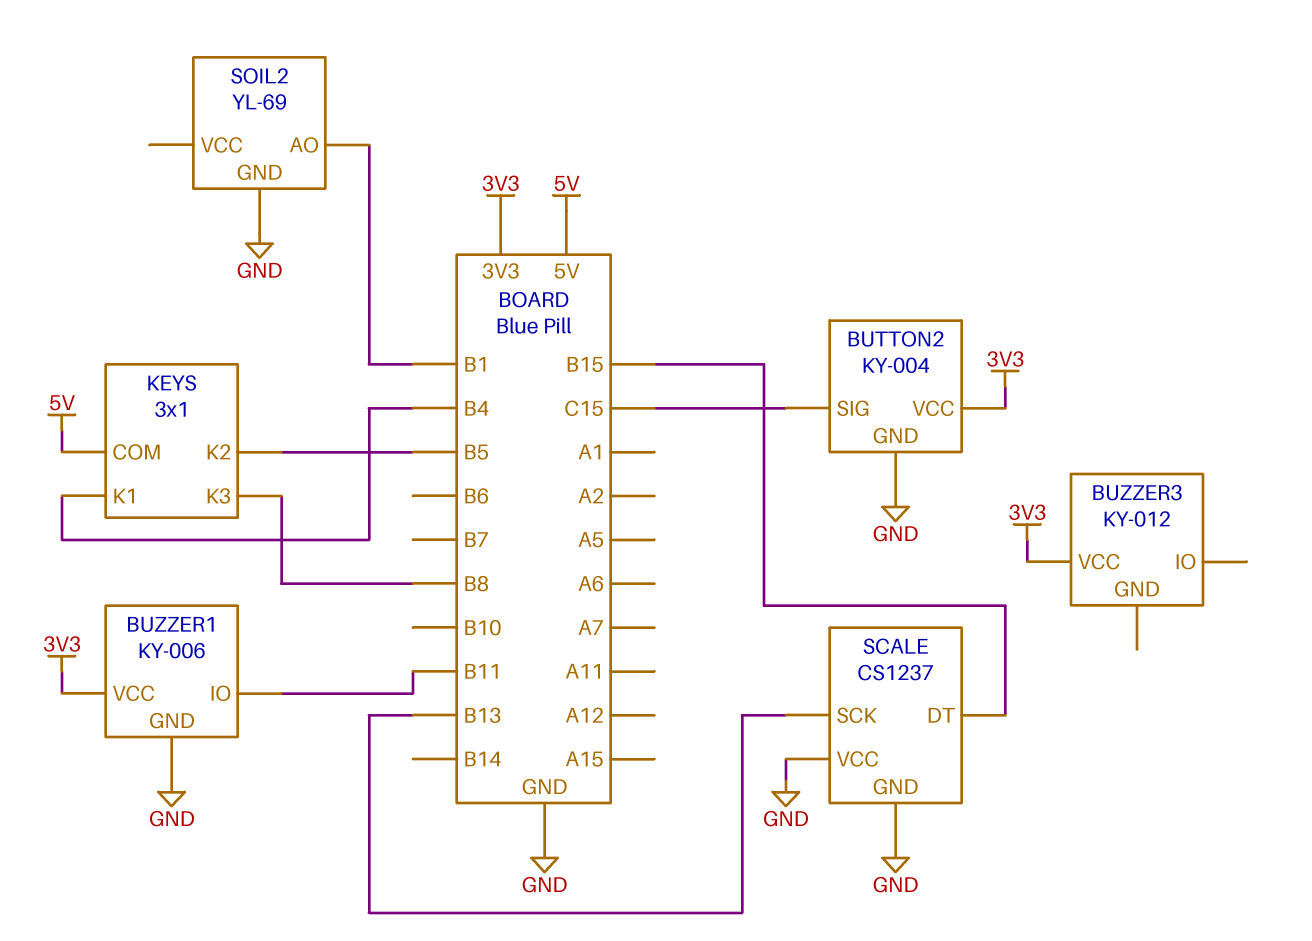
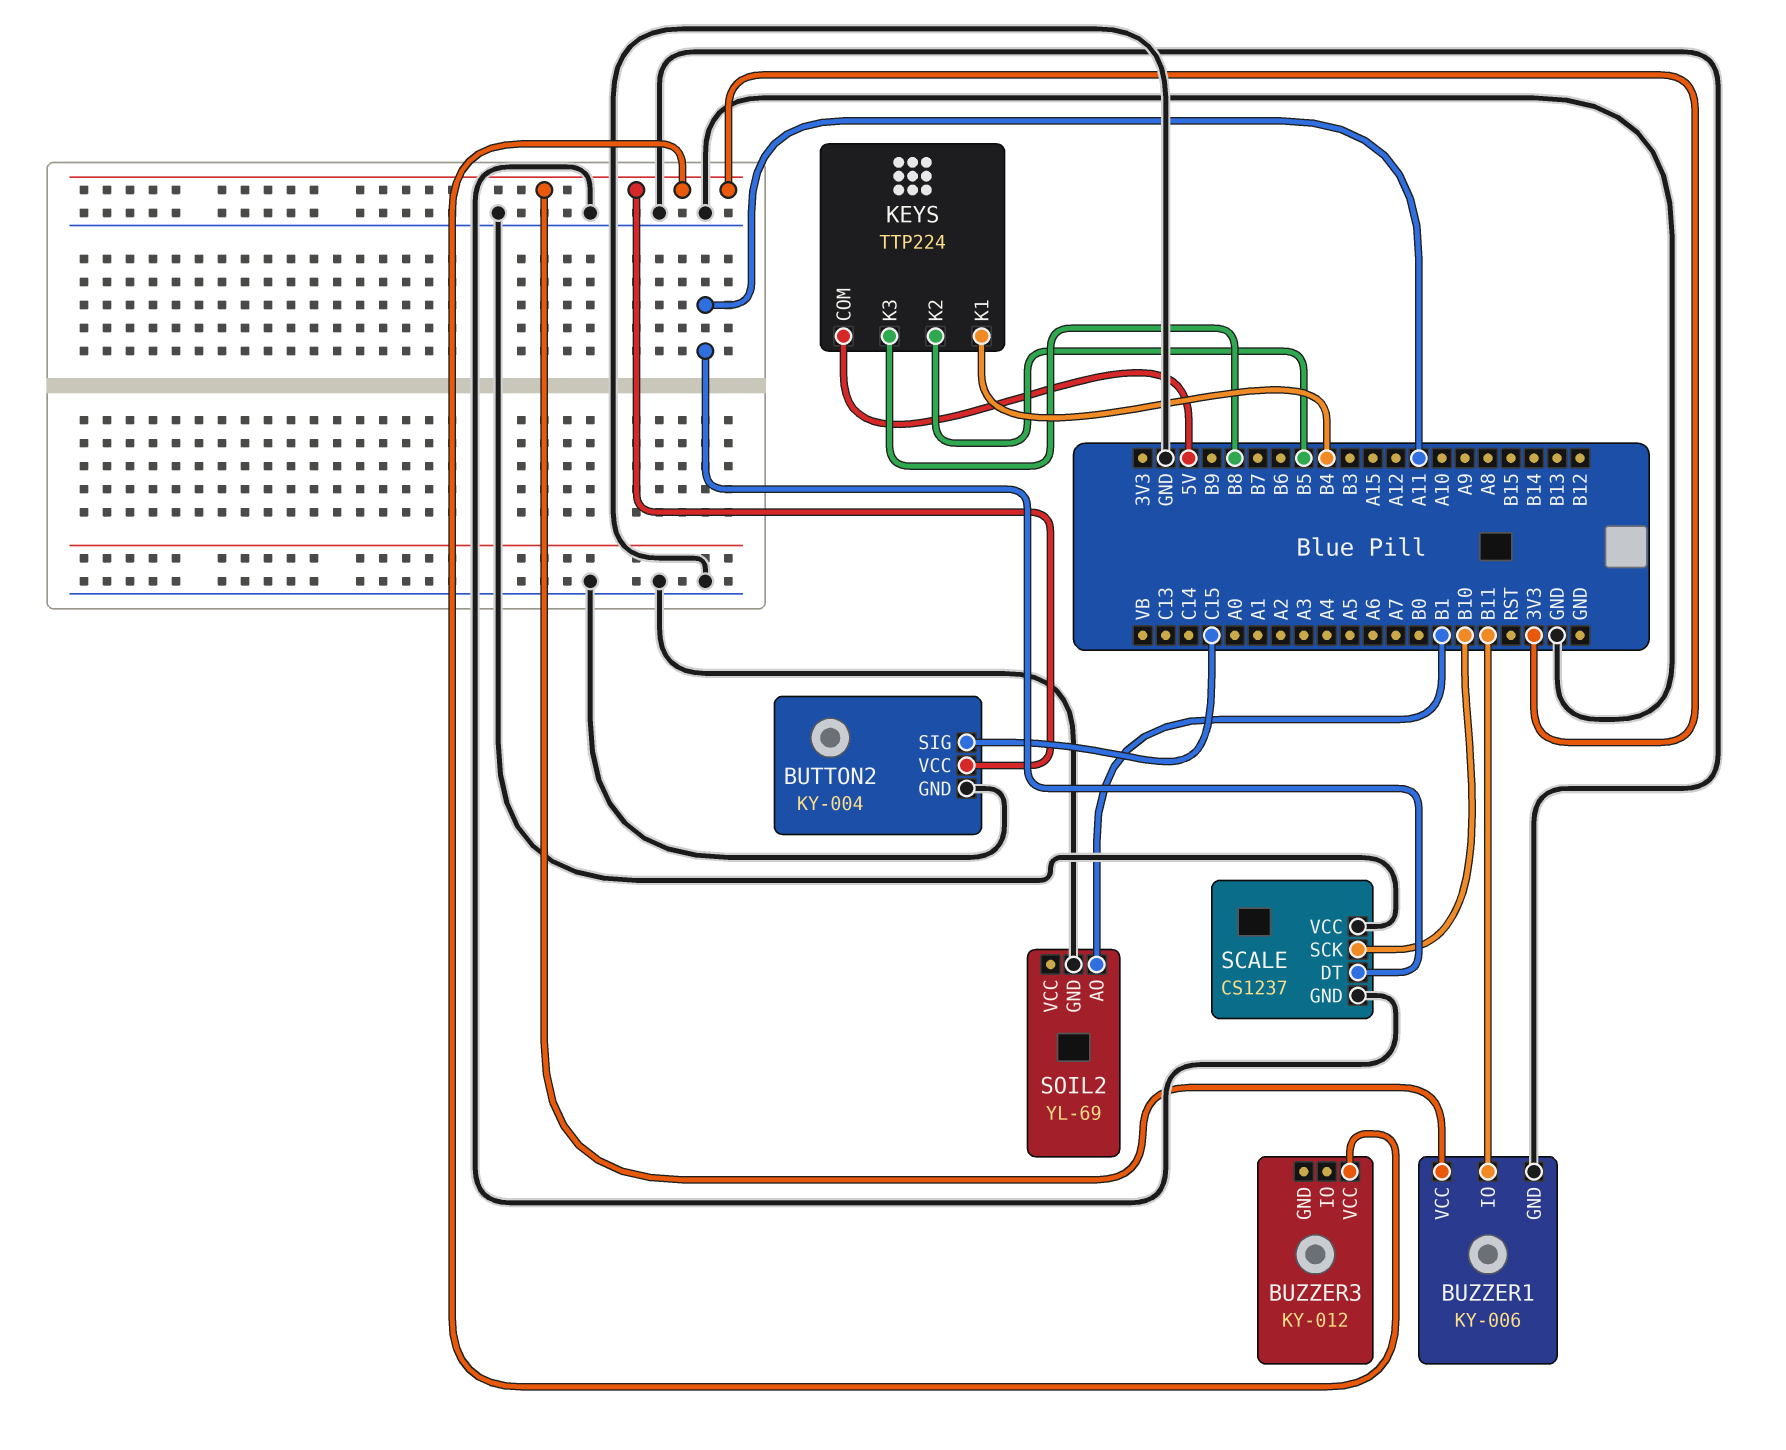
KEYS: 3x1 -> TTP224
SCALE pin DT: B15 -> A11
SCALE pin SCK: B13 -> B10

